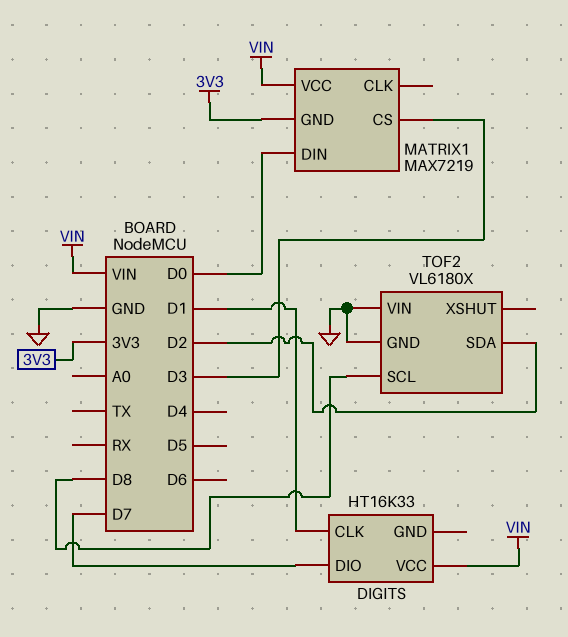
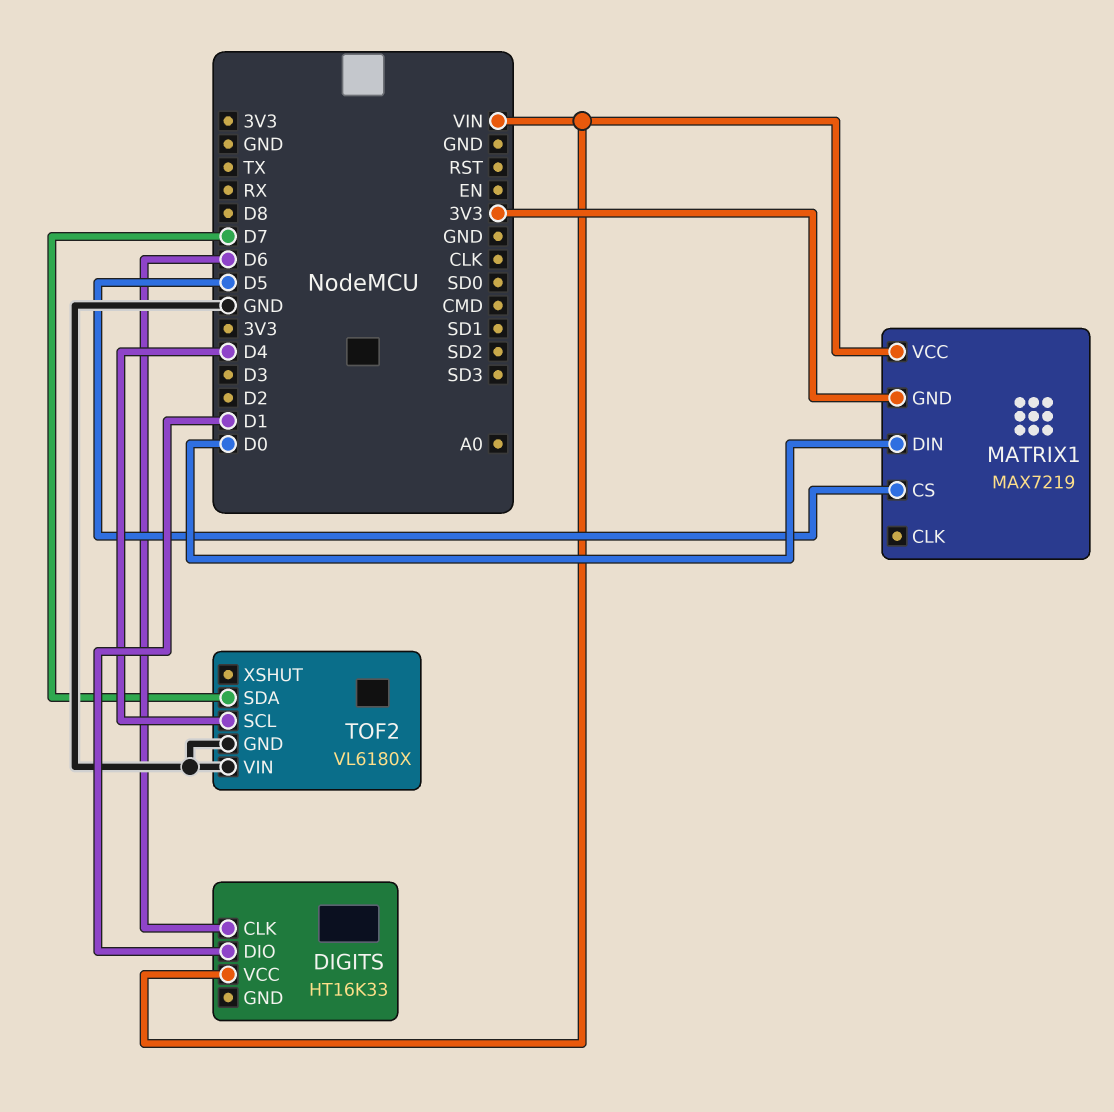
DIGITS pin CLK: D1 -> D6
DIGITS pin DIO: D7 -> D1
MATRIX1 pin CS: D3 -> D5
TOF2 pin SCL: D8 -> D4
TOF2 pin SDA: D2 -> D7

